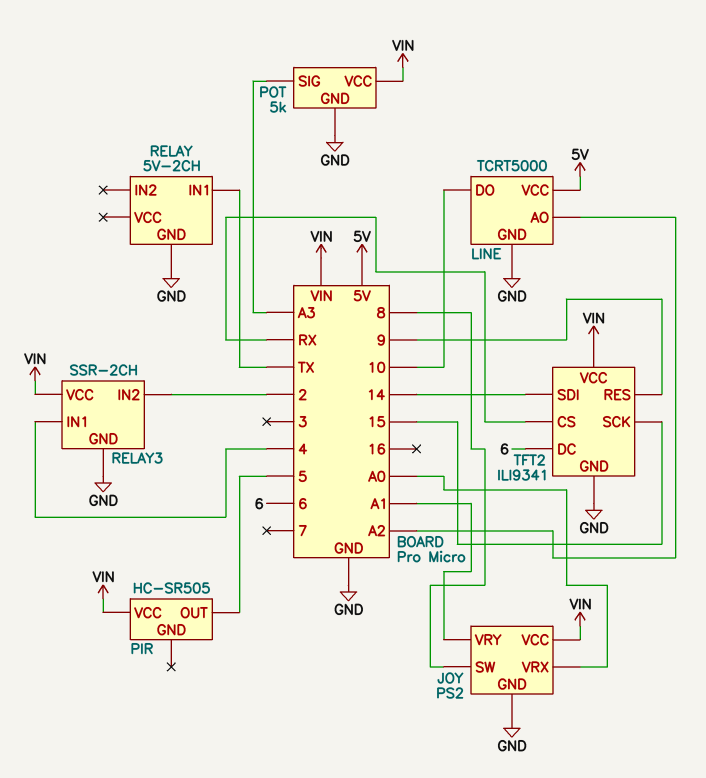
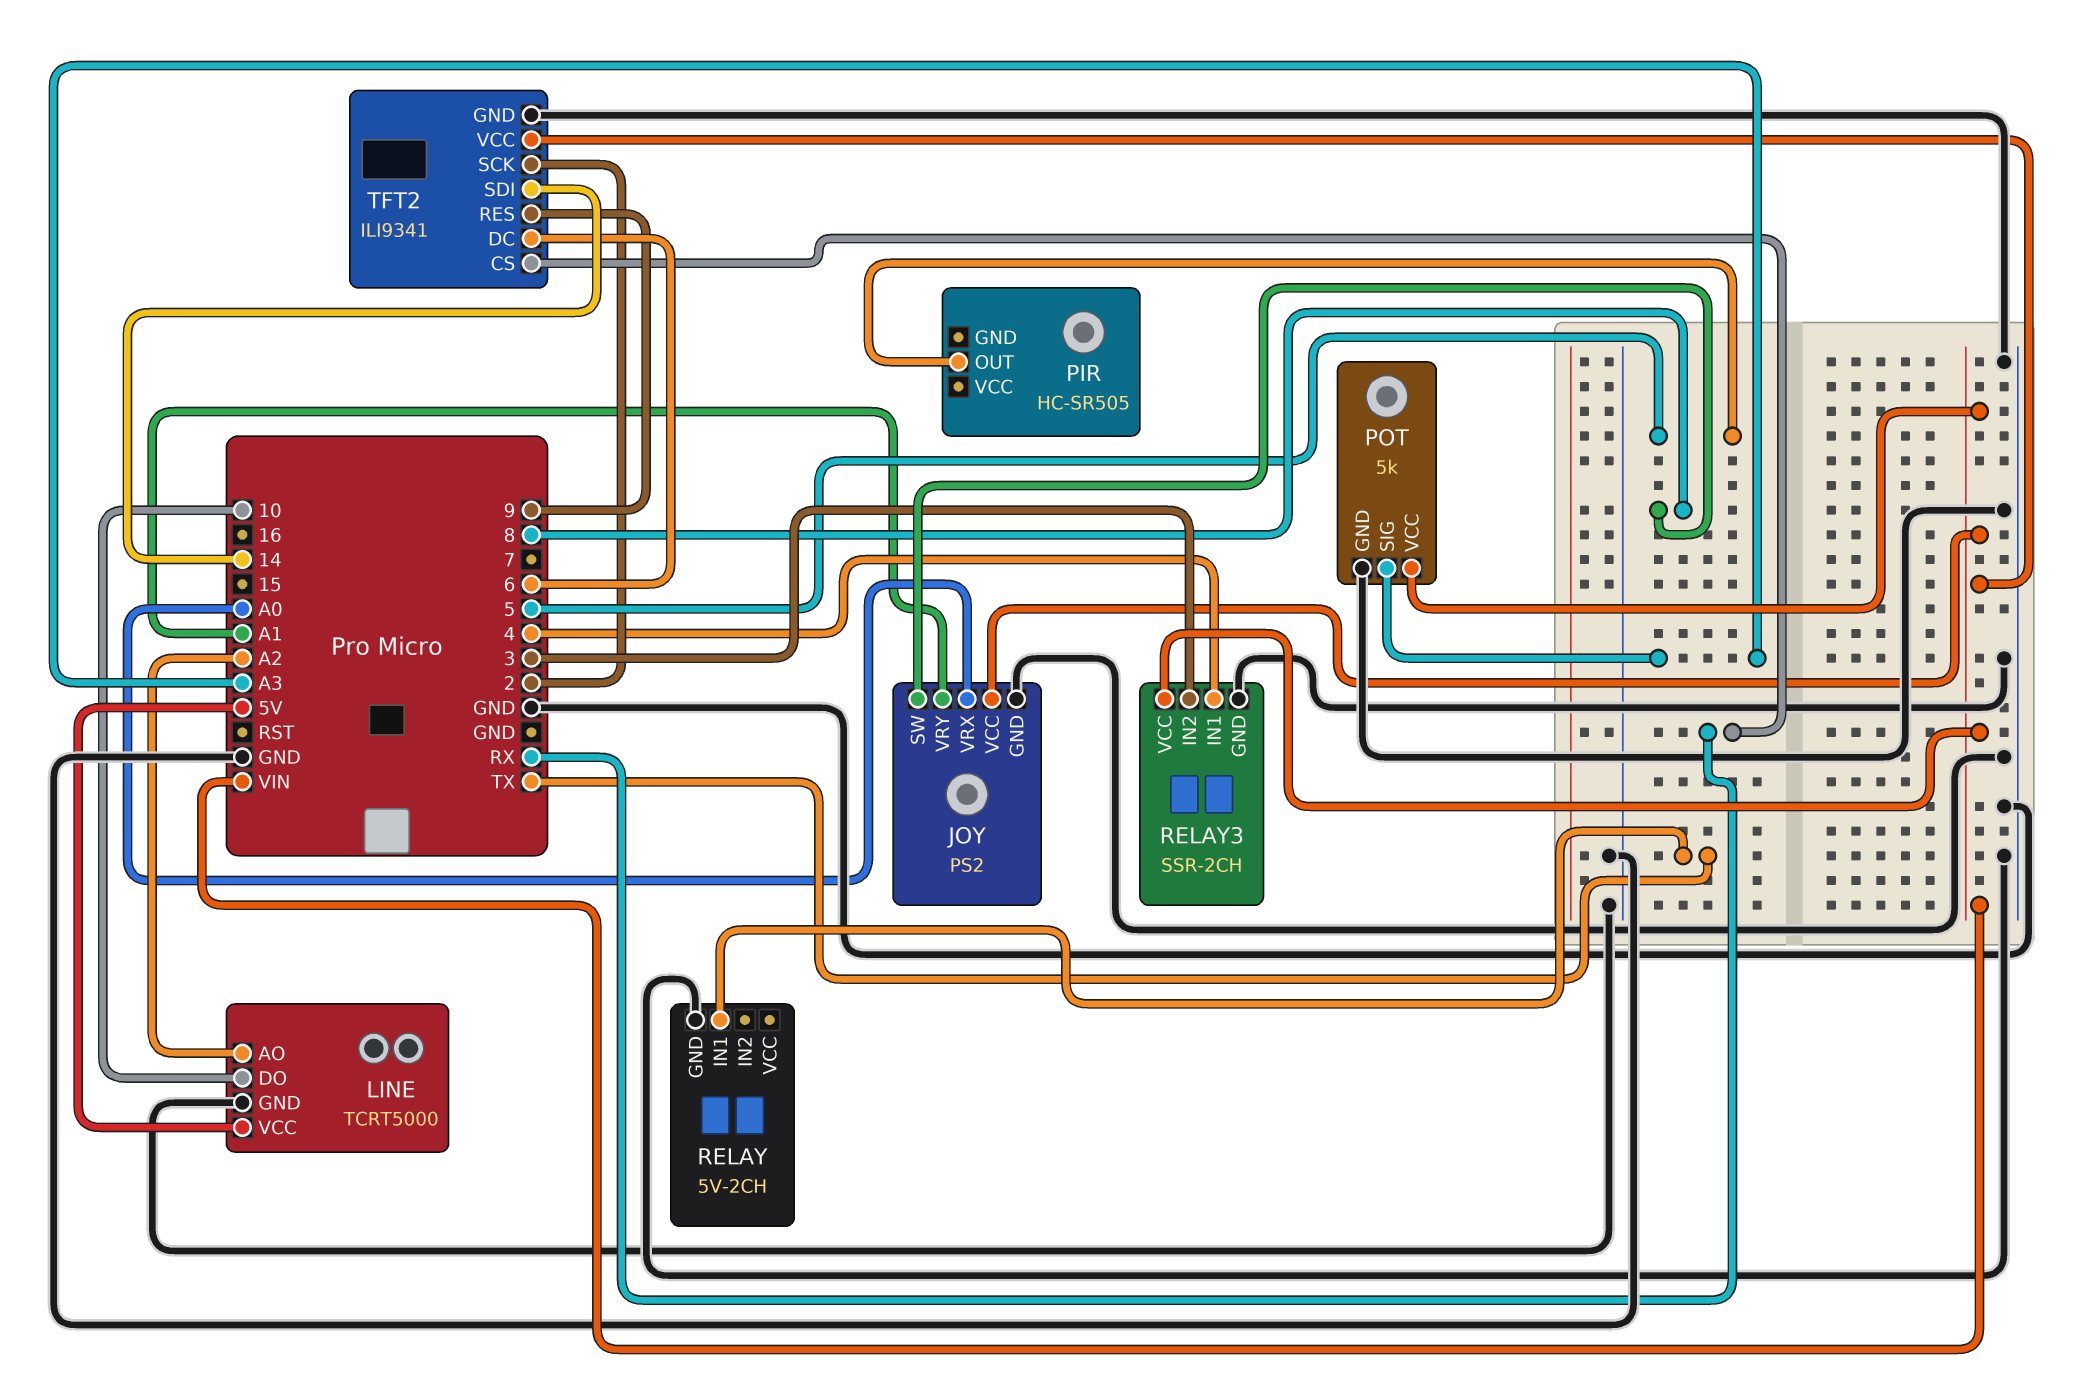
PIR pin VCC: VIN -> none
RELAY3 pin IN2: 2 -> 3
TFT2 pin SCK: 15 -> 2

